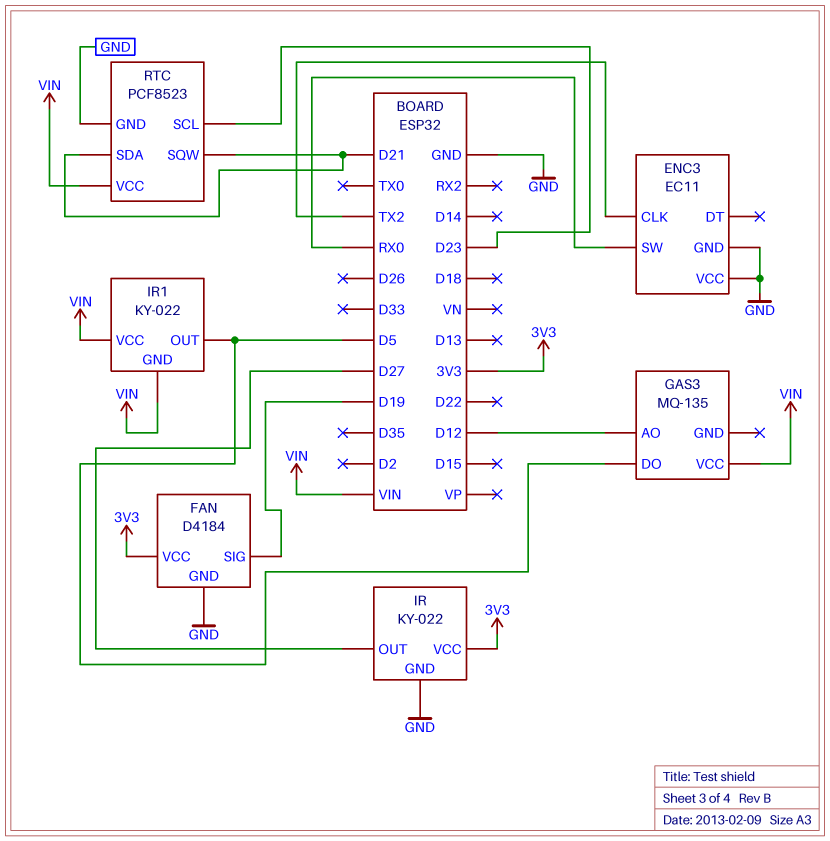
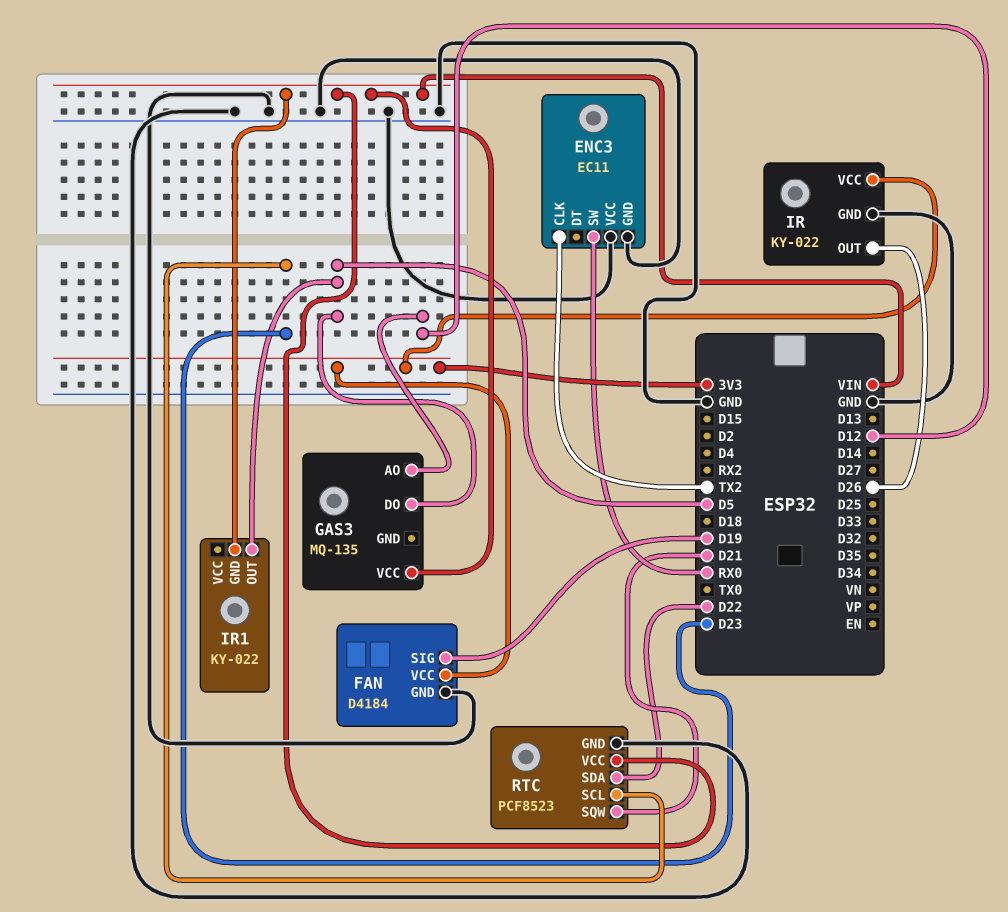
IR pin OUT: D27 -> D26
IR1 pin VCC: VIN -> none
RTC pin SDA: D21 -> D22

